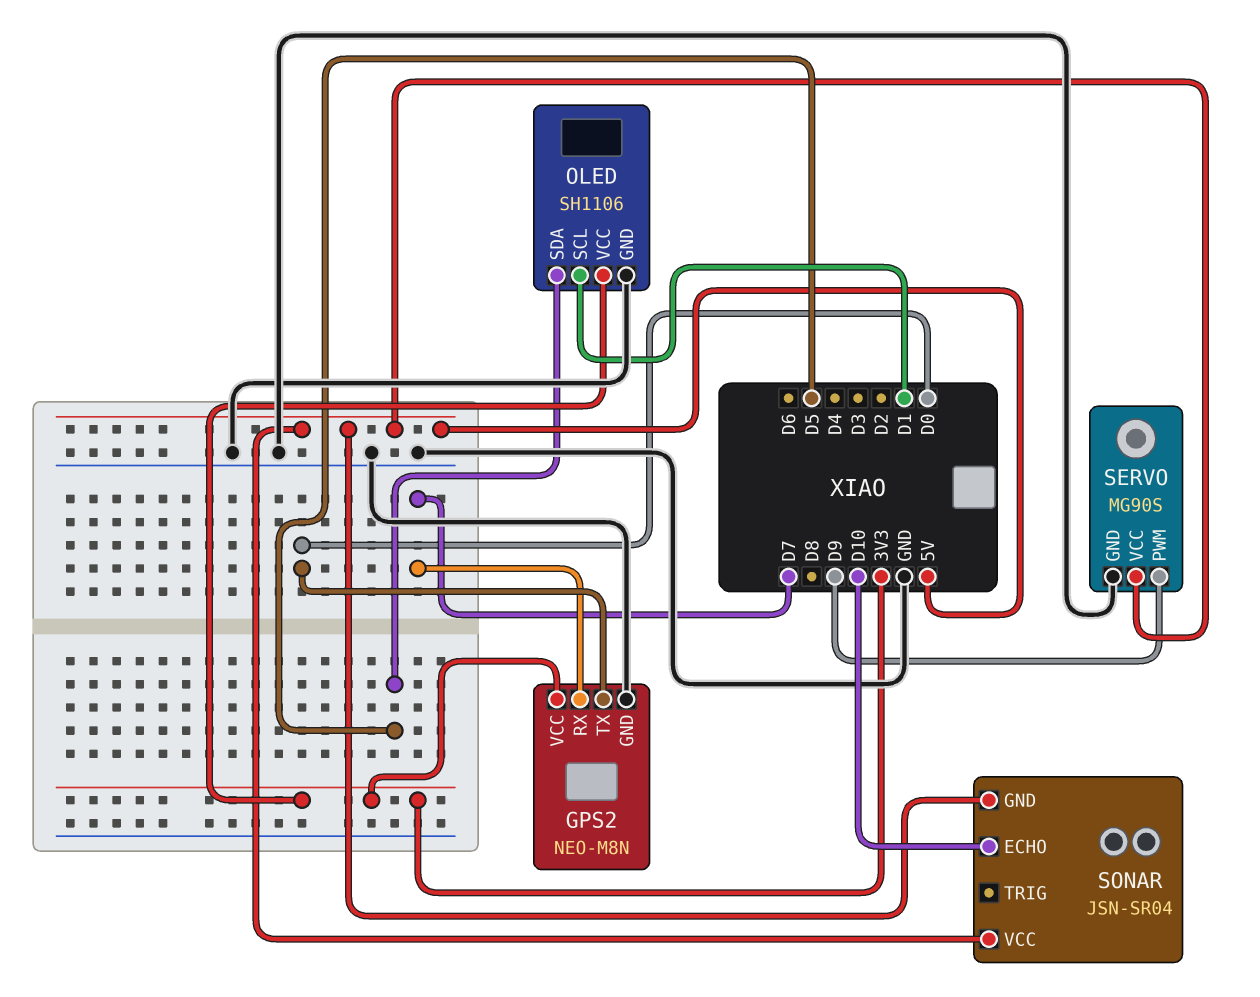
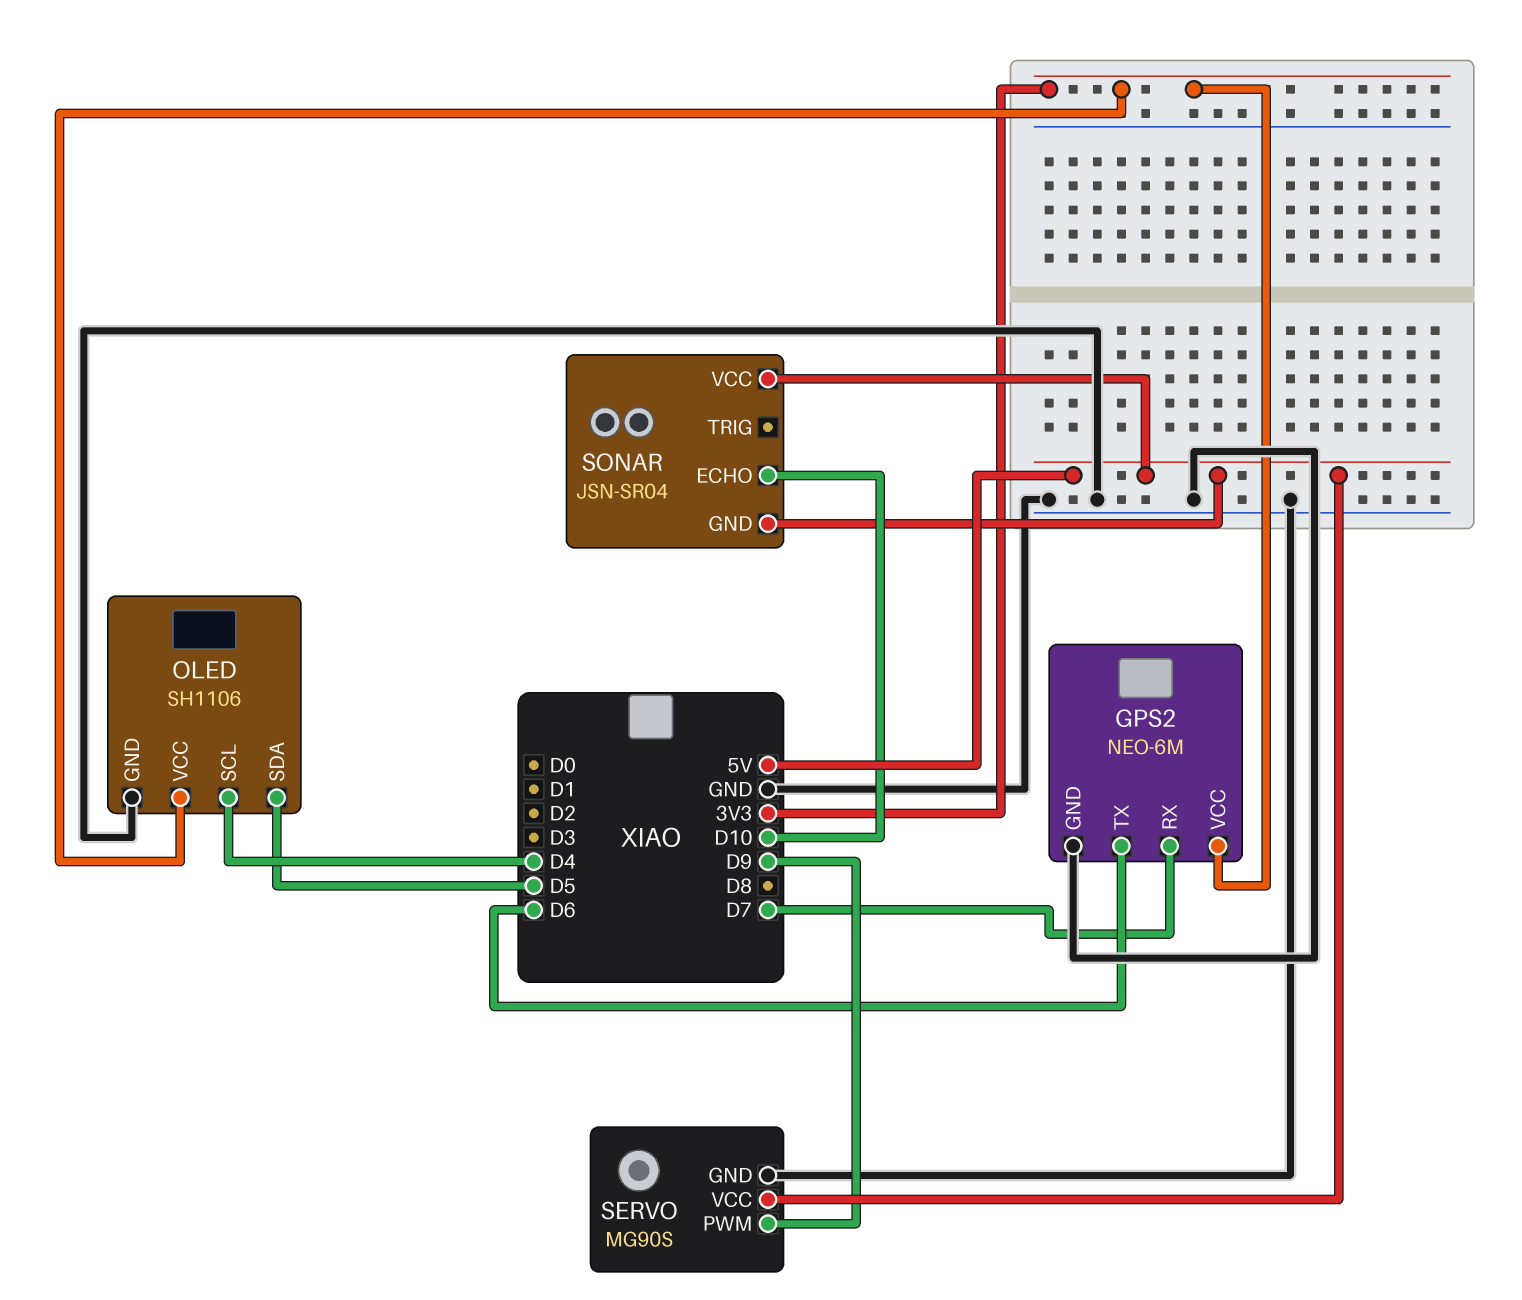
GPS2: NEO-M8N -> NEO-6M
GPS2 pin TX: D0 -> D6
OLED pin SCL: D1 -> D4

